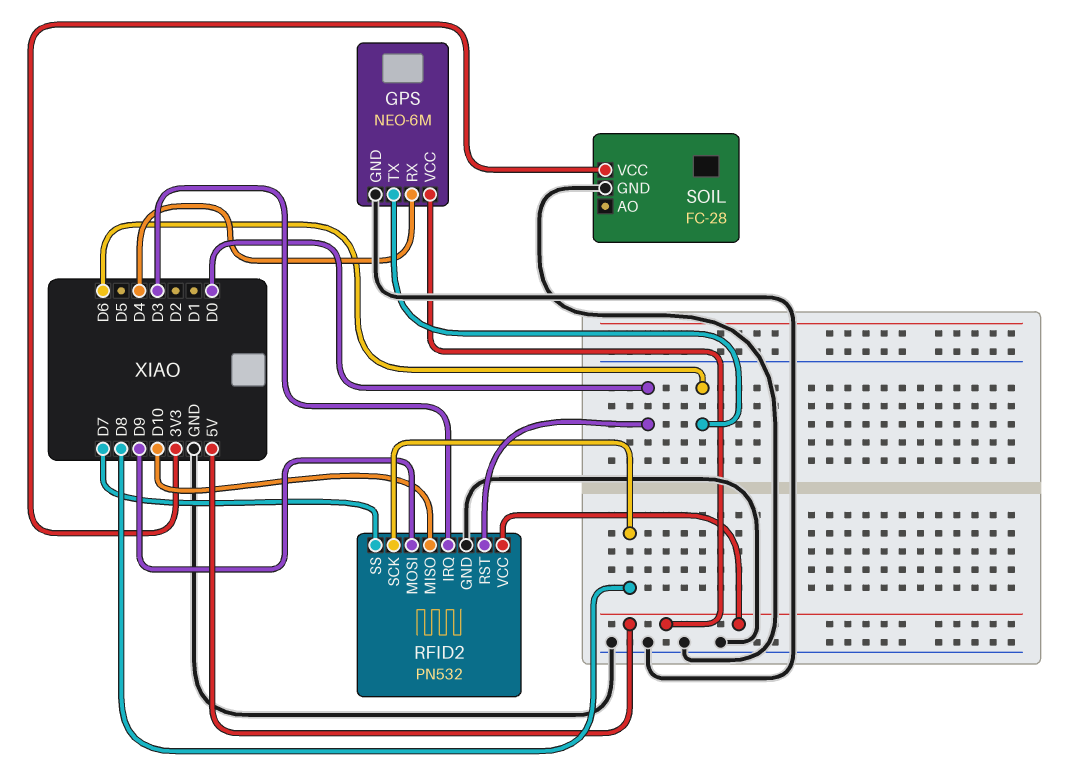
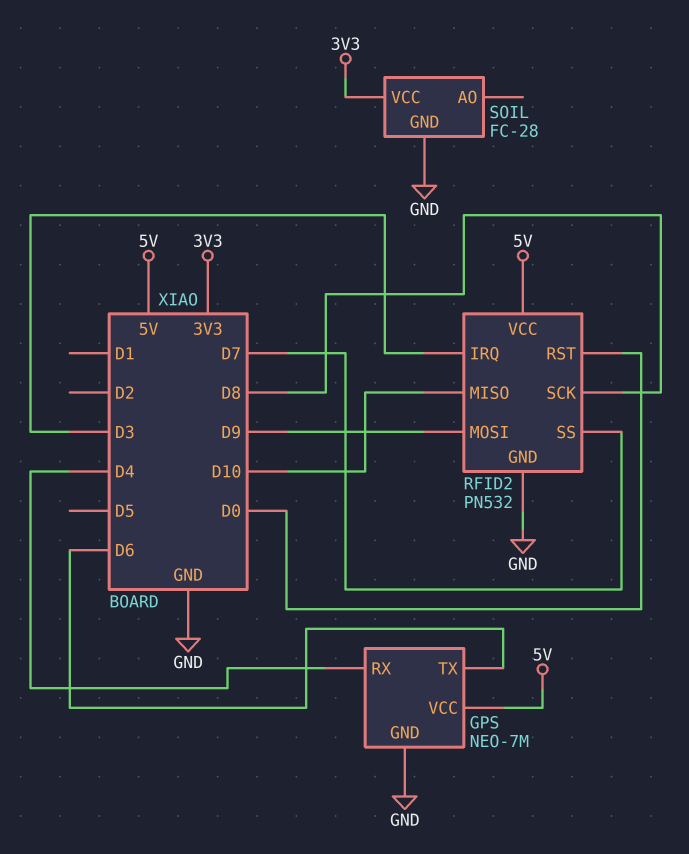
GPS: NEO-6M -> NEO-7M

